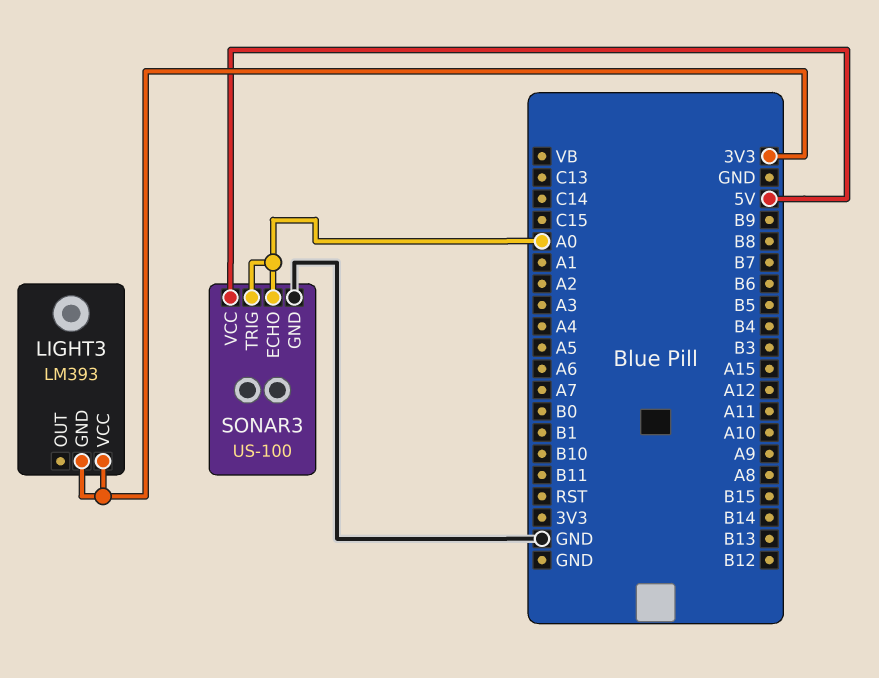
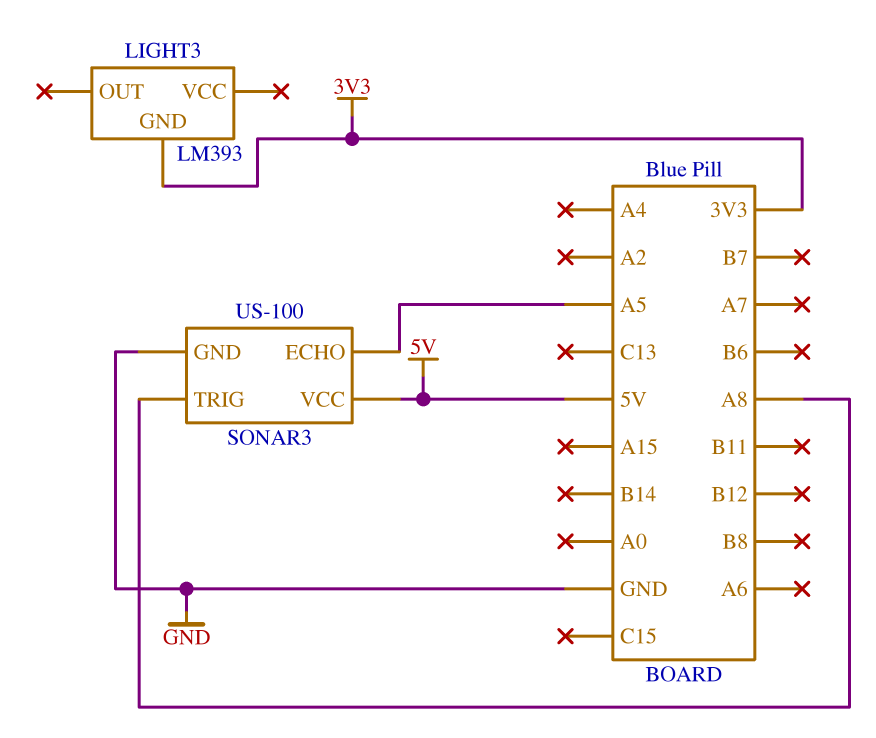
LIGHT3 pin VCC: 3V3 -> none
SONAR3 pin ECHO: A0 -> A5
SONAR3 pin TRIG: A0 -> A8

